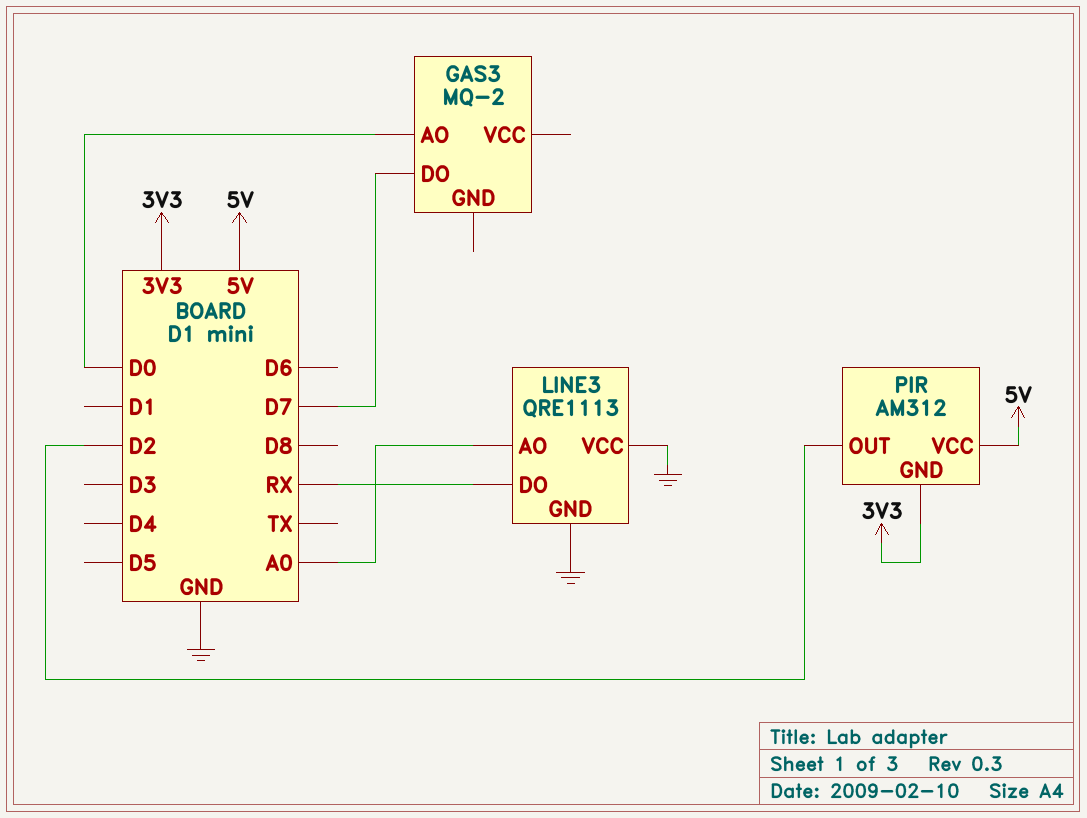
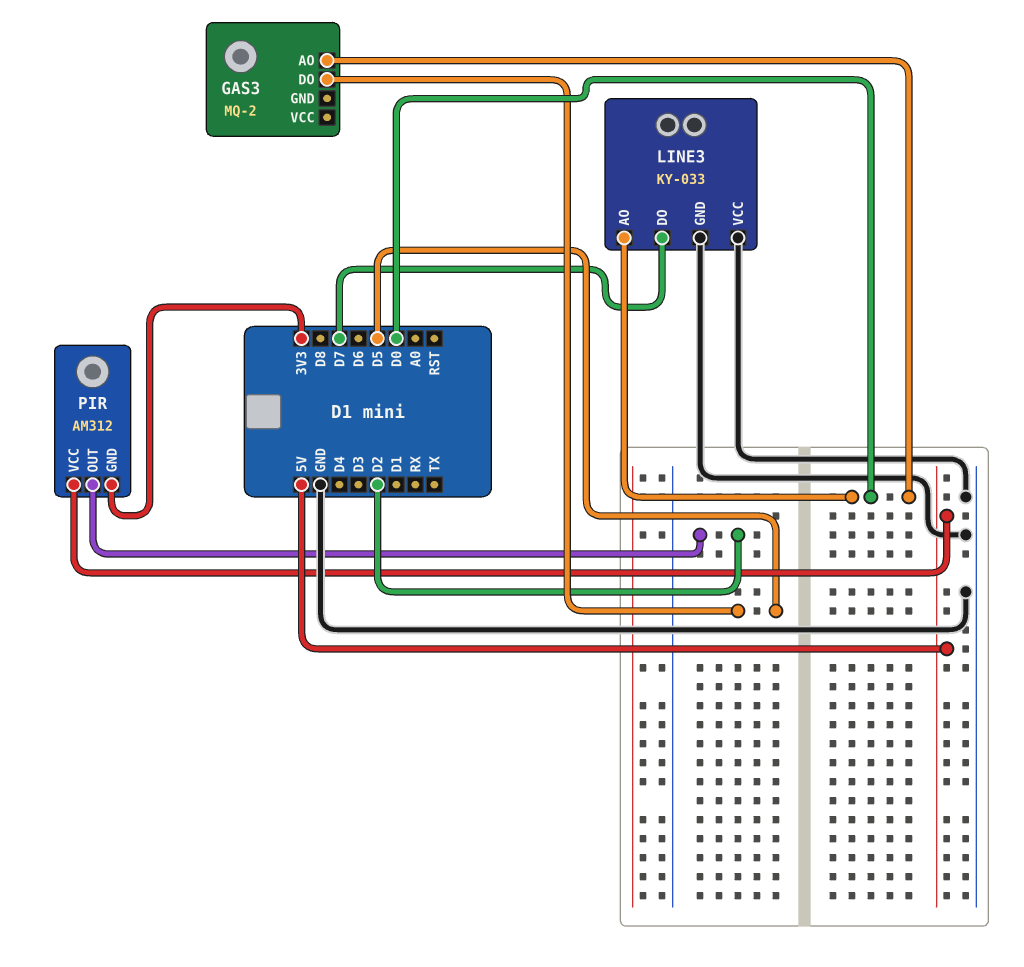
GAS3 pin DO: D7 -> D5
LINE3: QRE1113 -> KY-033
LINE3 pin AO: A0 -> D0
LINE3 pin DO: RX -> D7

